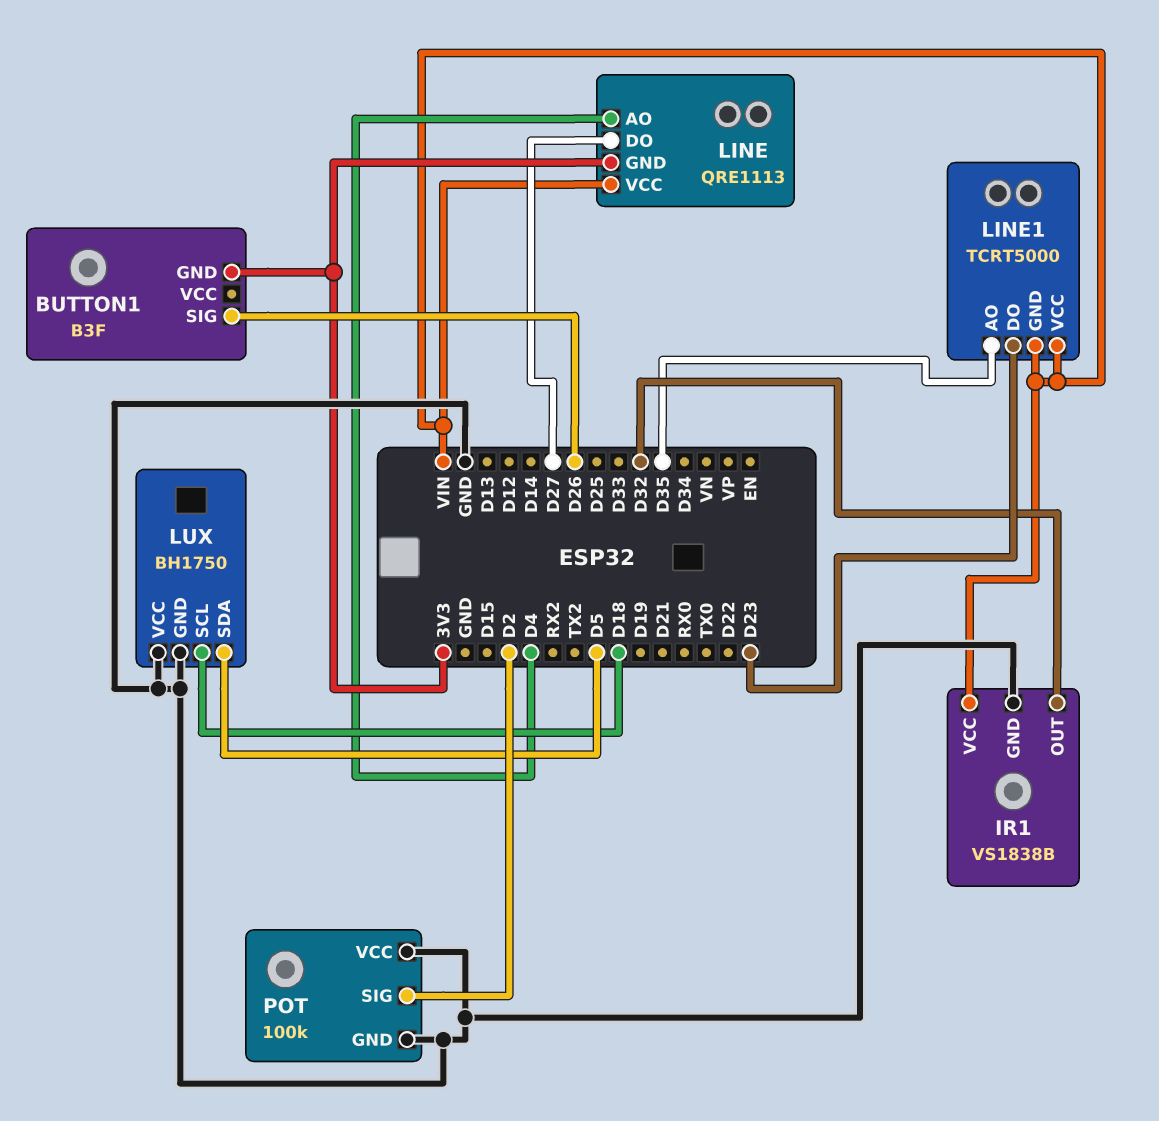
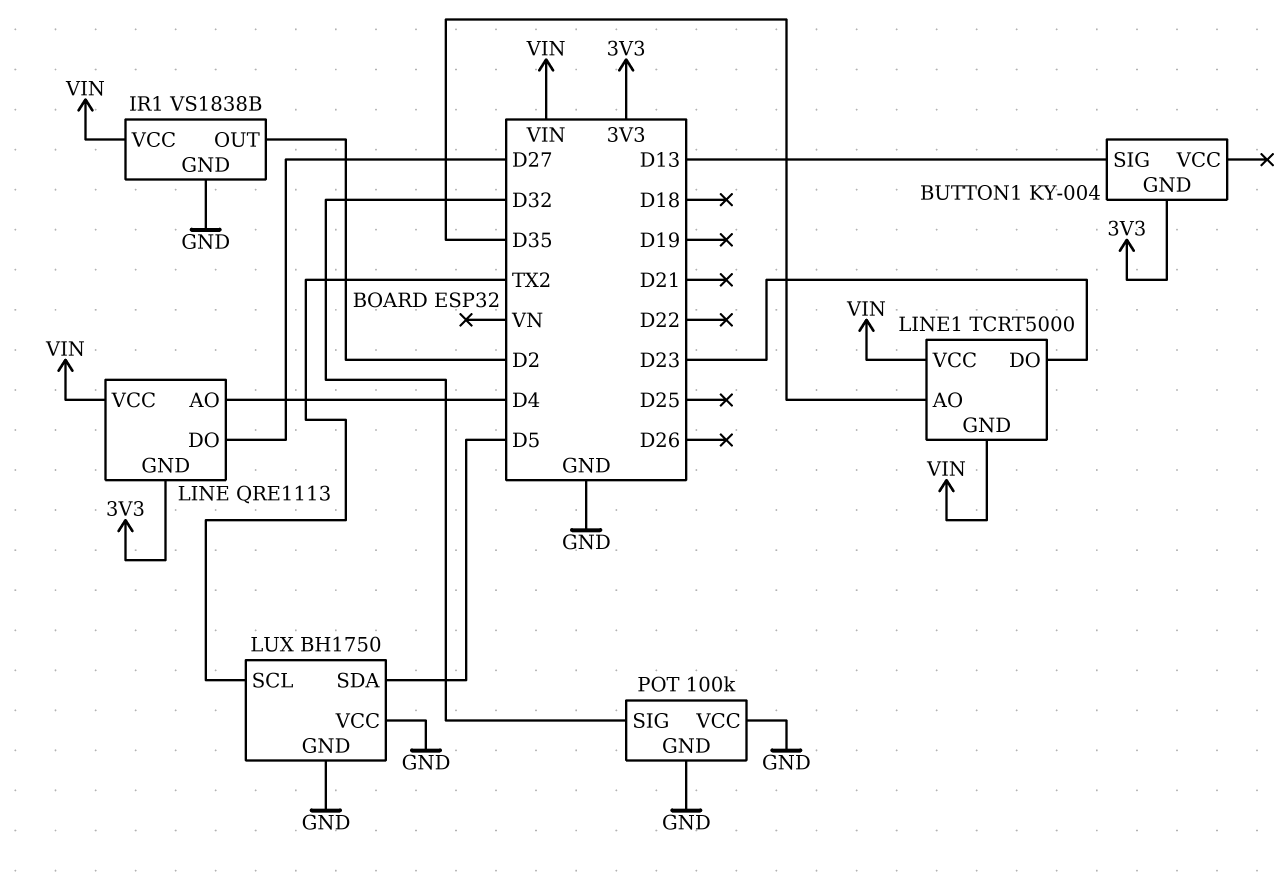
BUTTON1: B3F -> KY-004
BUTTON1 pin SIG: D26 -> D13
IR1 pin OUT: D32 -> D2
LUX pin SCL: D18 -> TX2
POT pin SIG: D2 -> D32

